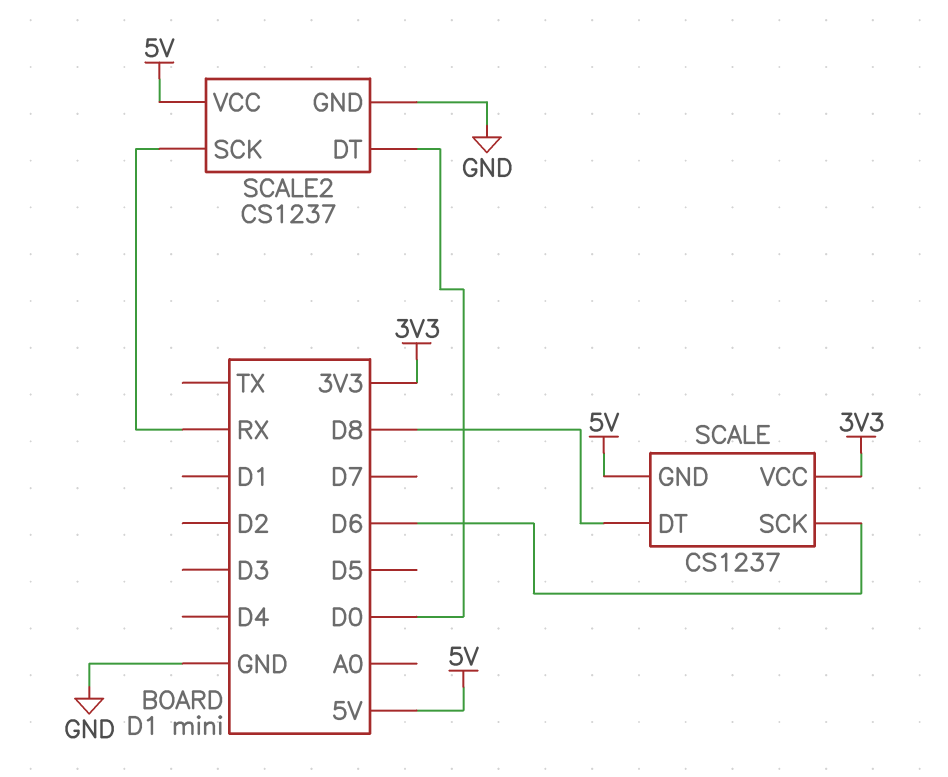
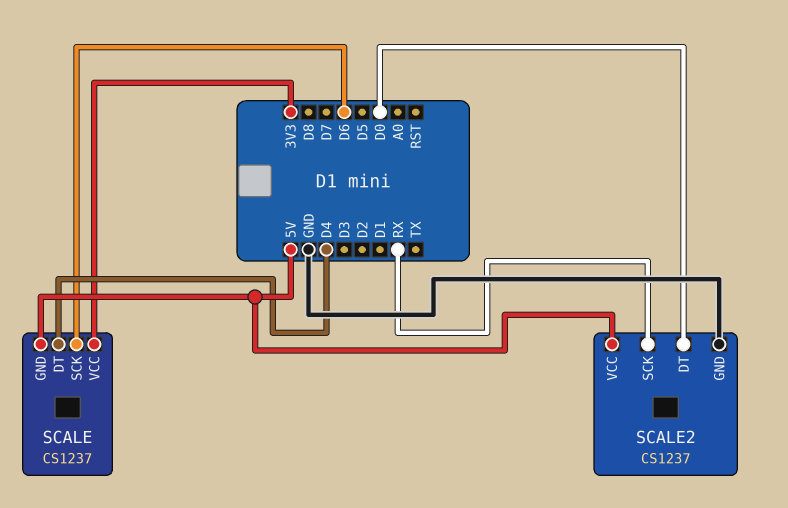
SCALE pin DT: D8 -> D4

